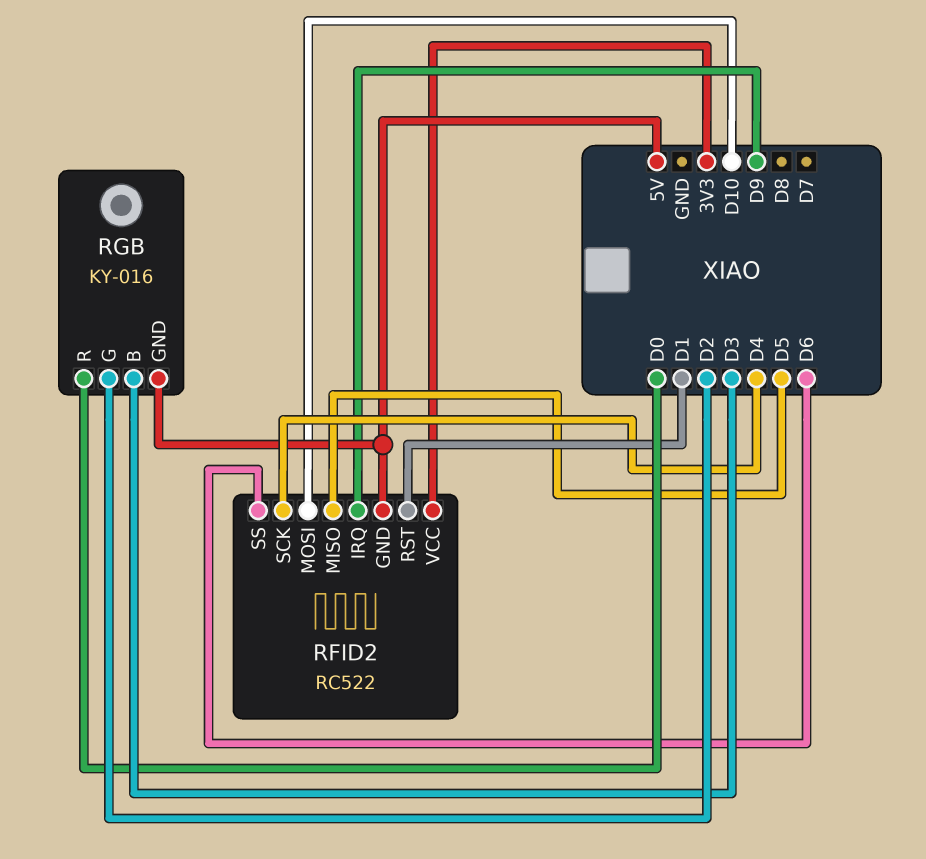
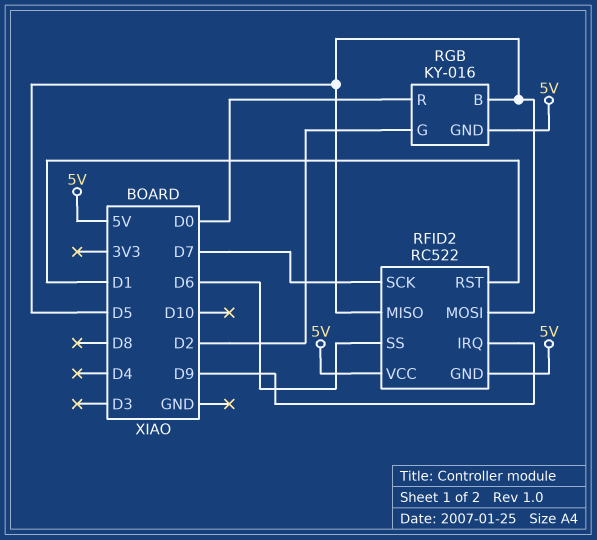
RFID2 pin MOSI: D10 -> D5
RFID2 pin SCK: D4 -> D7
RFID2 pin VCC: 3V3 -> 5V
RGB pin B: D3 -> D5

